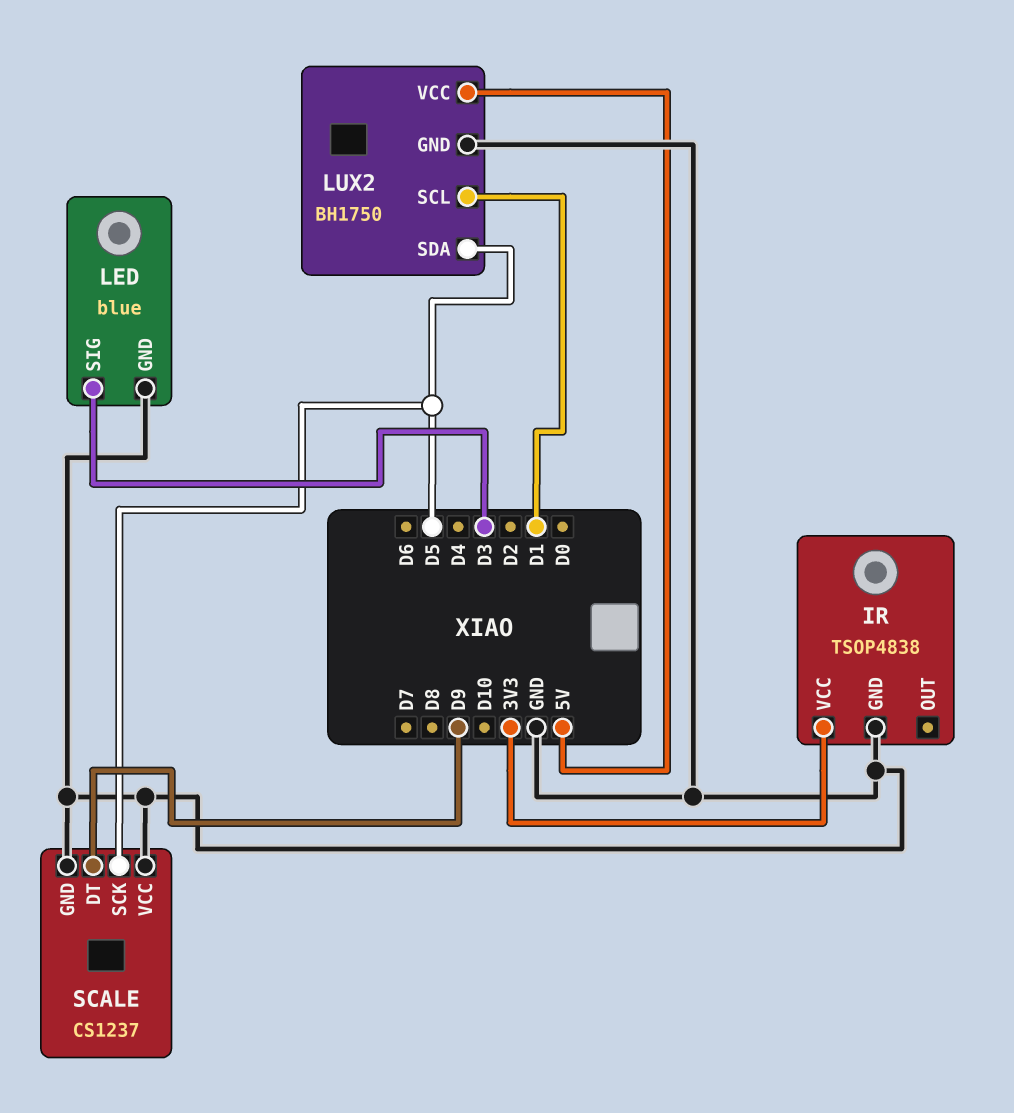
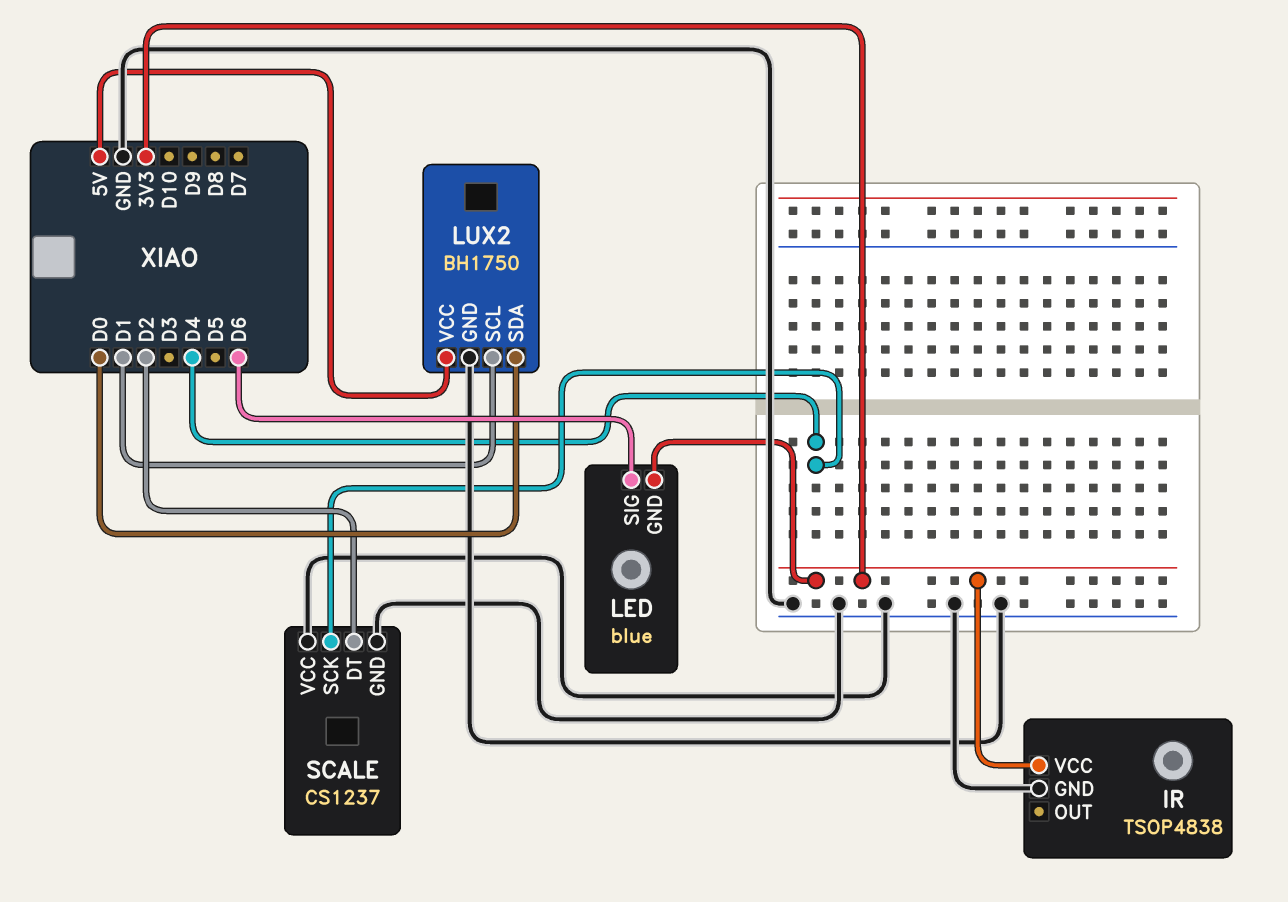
LED pin GND: GND -> 3V3
LED pin SIG: D3 -> D6
LUX2 pin SDA: D5 -> D0
SCALE pin DT: D9 -> D2
SCALE pin SCK: D5 -> D4

